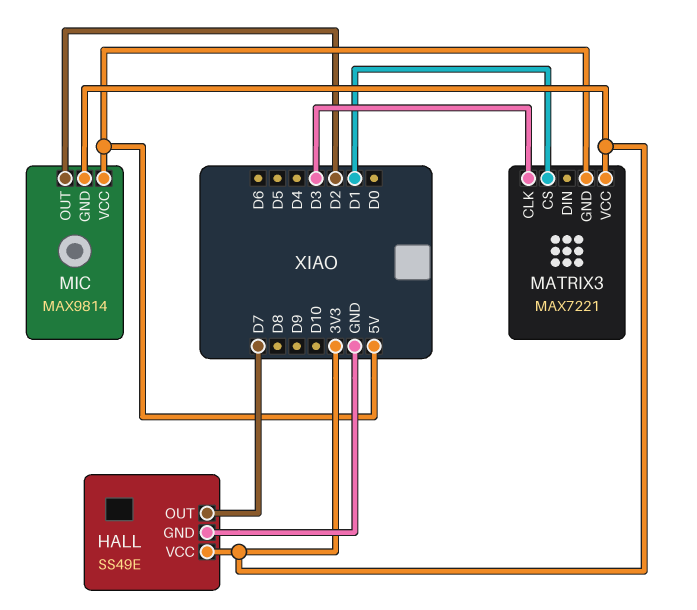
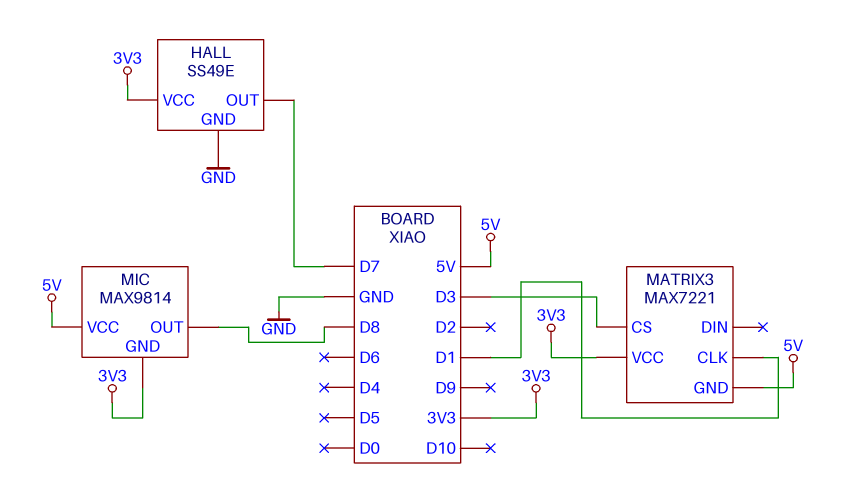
MATRIX3 pin CLK: D3 -> D1
MATRIX3 pin CS: D1 -> D3
MIC pin OUT: D2 -> D8

